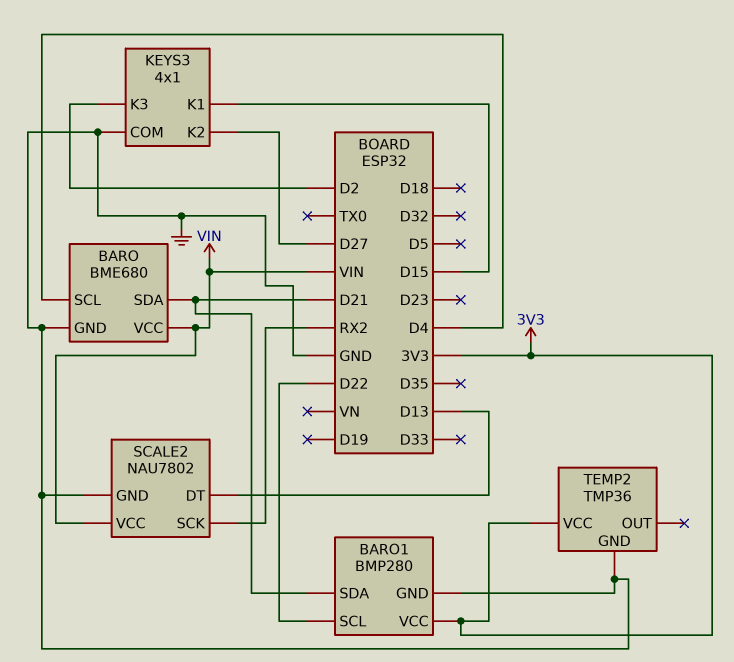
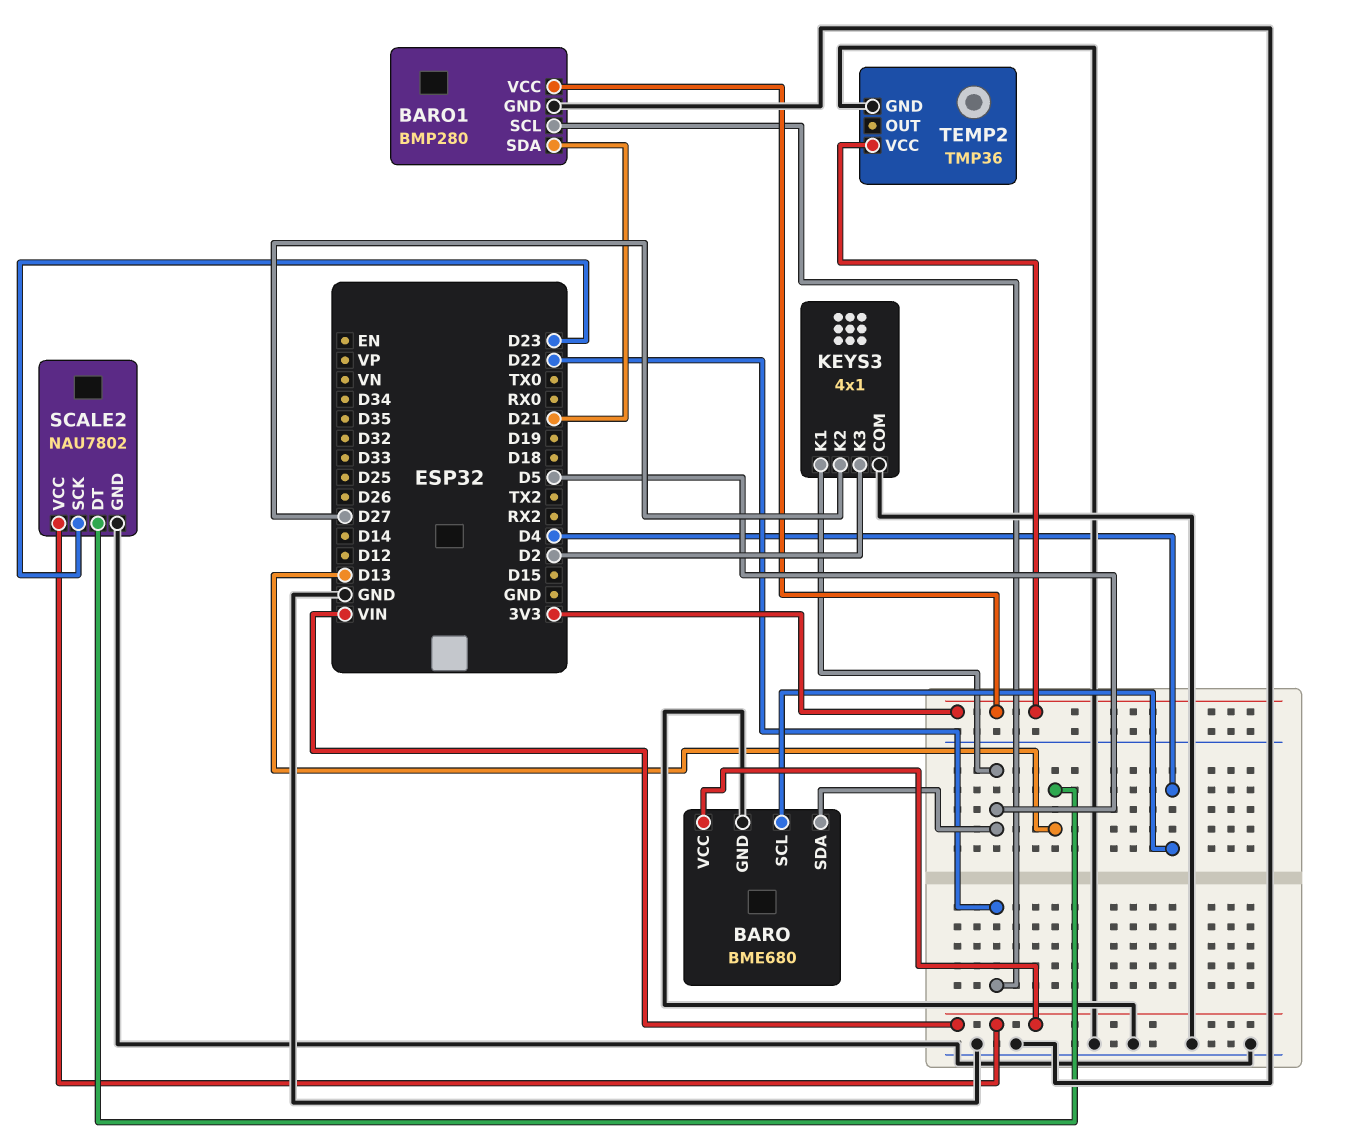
BARO pin SDA: D21 -> D5
KEYS3 pin K1: D15 -> D5
SCALE2 pin SCK: RX2 -> D23

